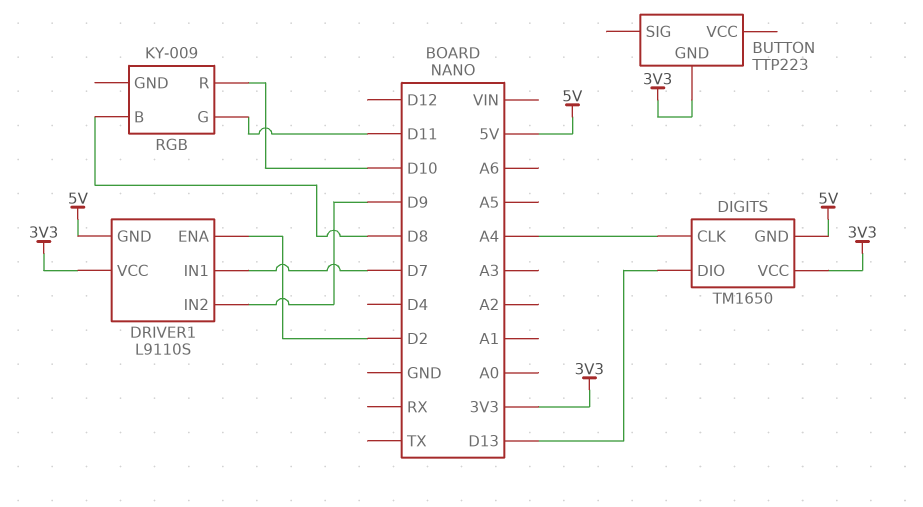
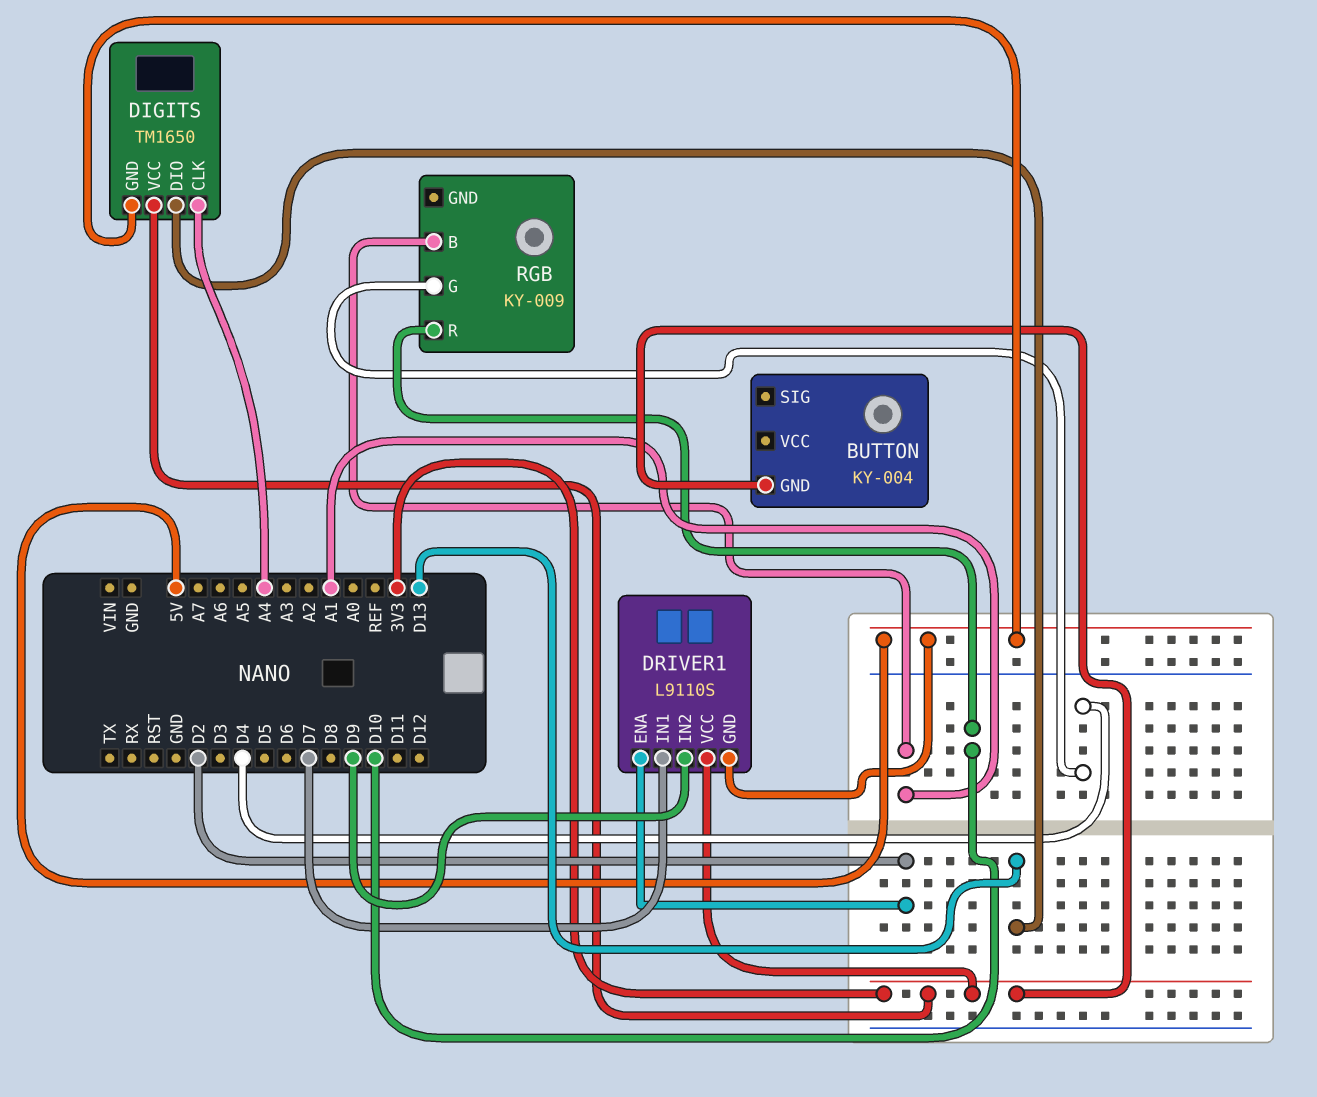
BUTTON: TTP223 -> KY-004
RGB pin B: D8 -> A1
RGB pin G: D11 -> D4

